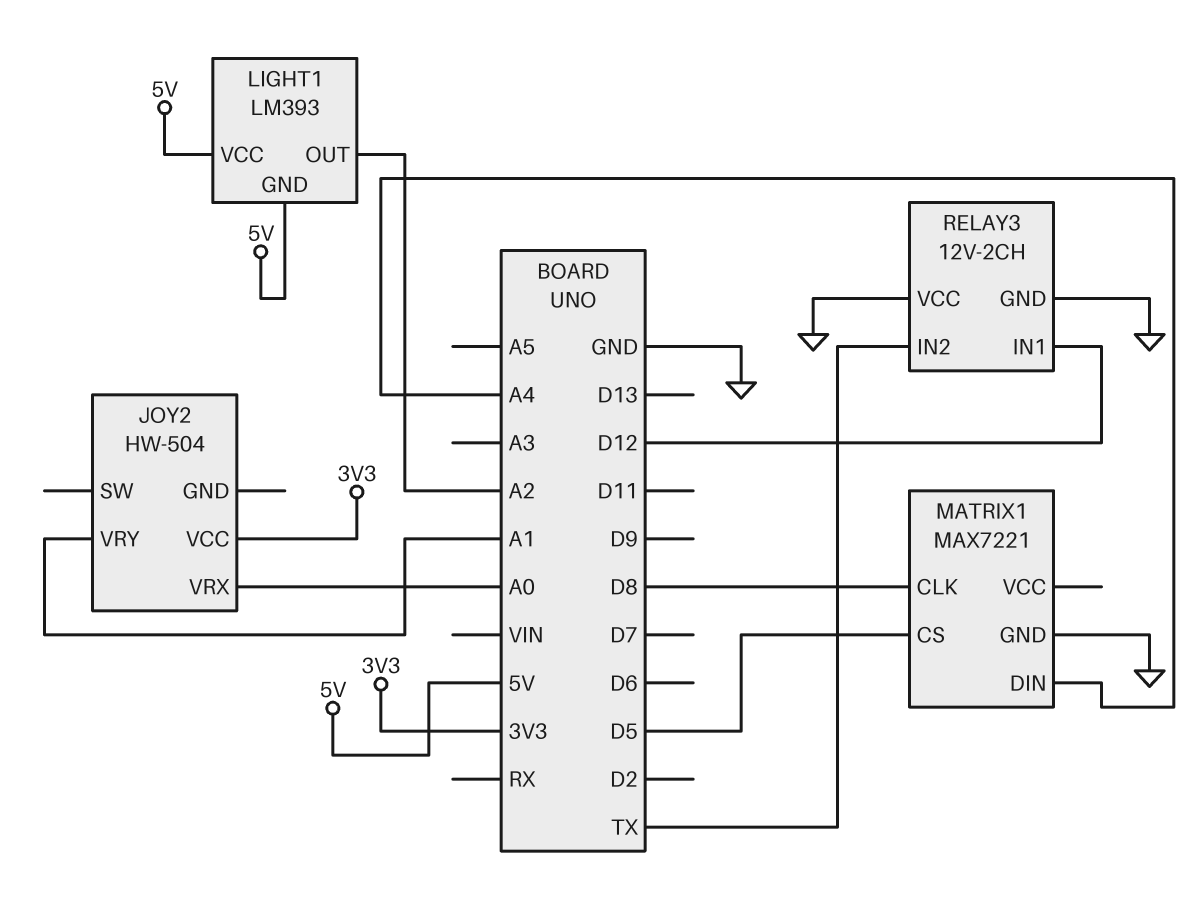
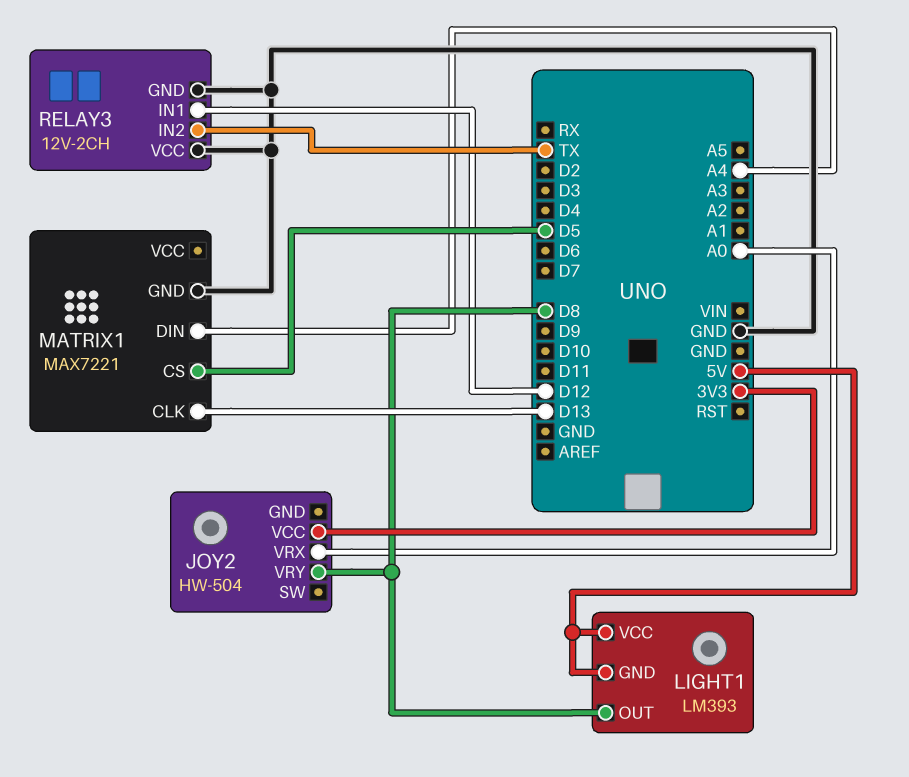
JOY2 pin VRY: A1 -> D8
LIGHT1 pin OUT: A2 -> D8
MATRIX1 pin CLK: D8 -> D13

